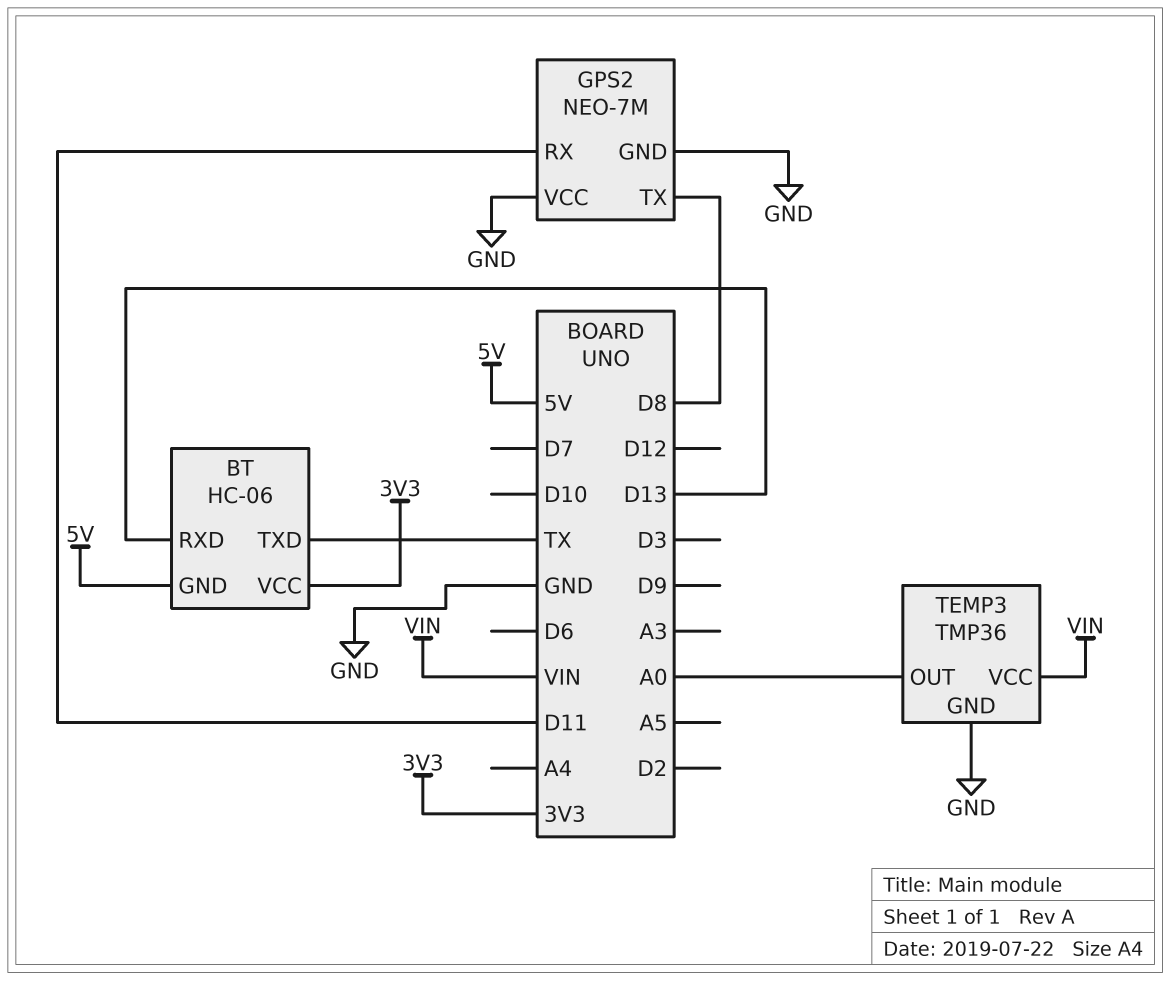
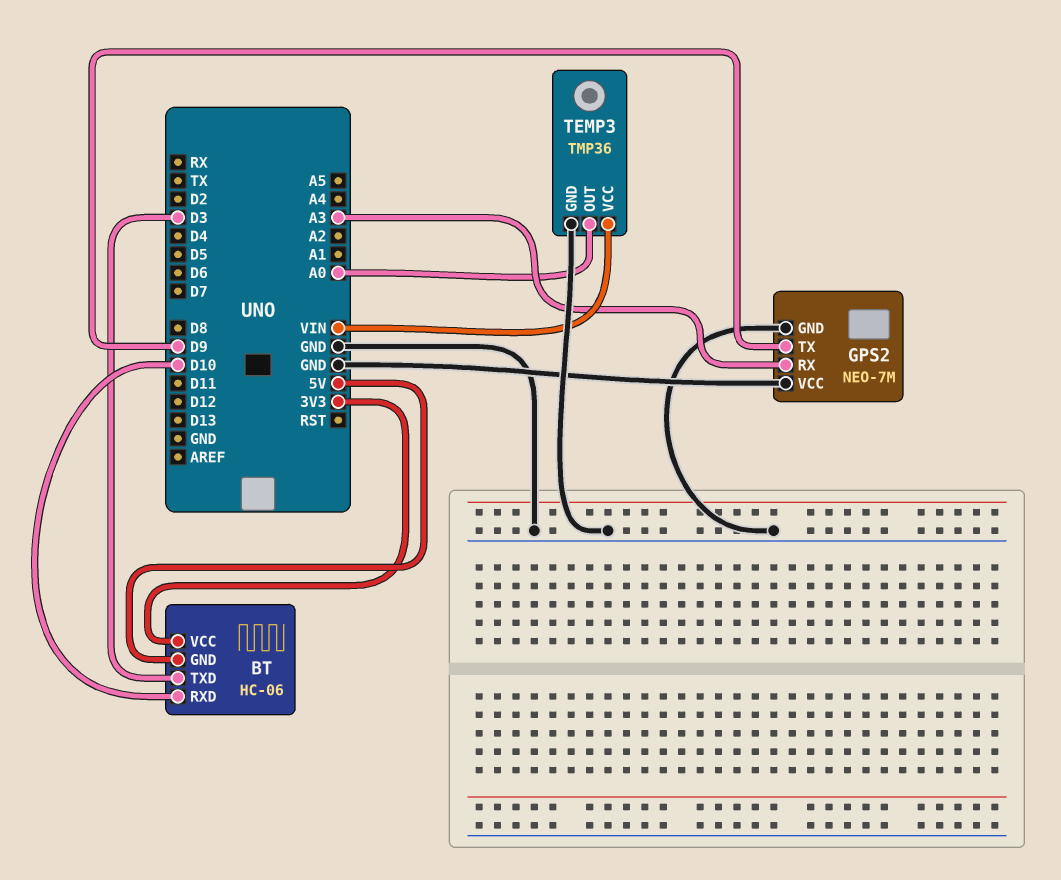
BT pin RXD: D13 -> D10
BT pin TXD: TX -> D3
GPS2 pin RX: D11 -> A3
GPS2 pin TX: D8 -> D9

